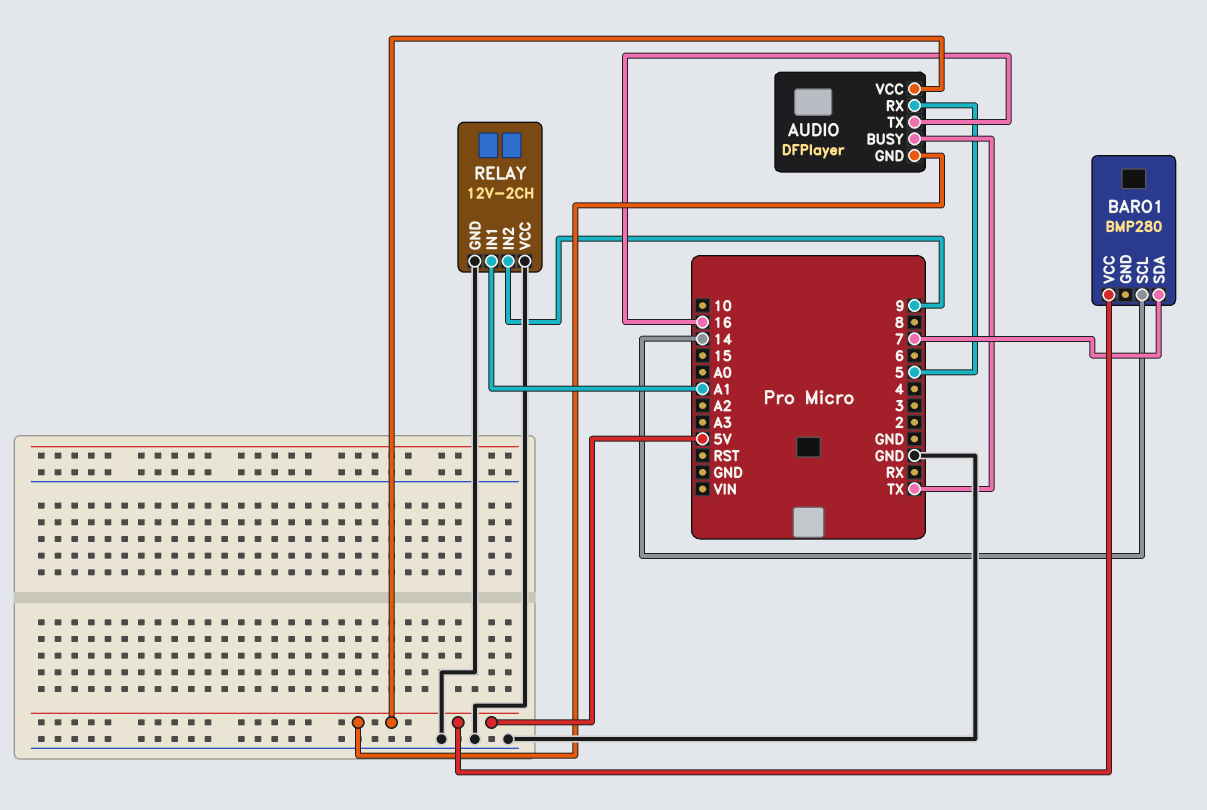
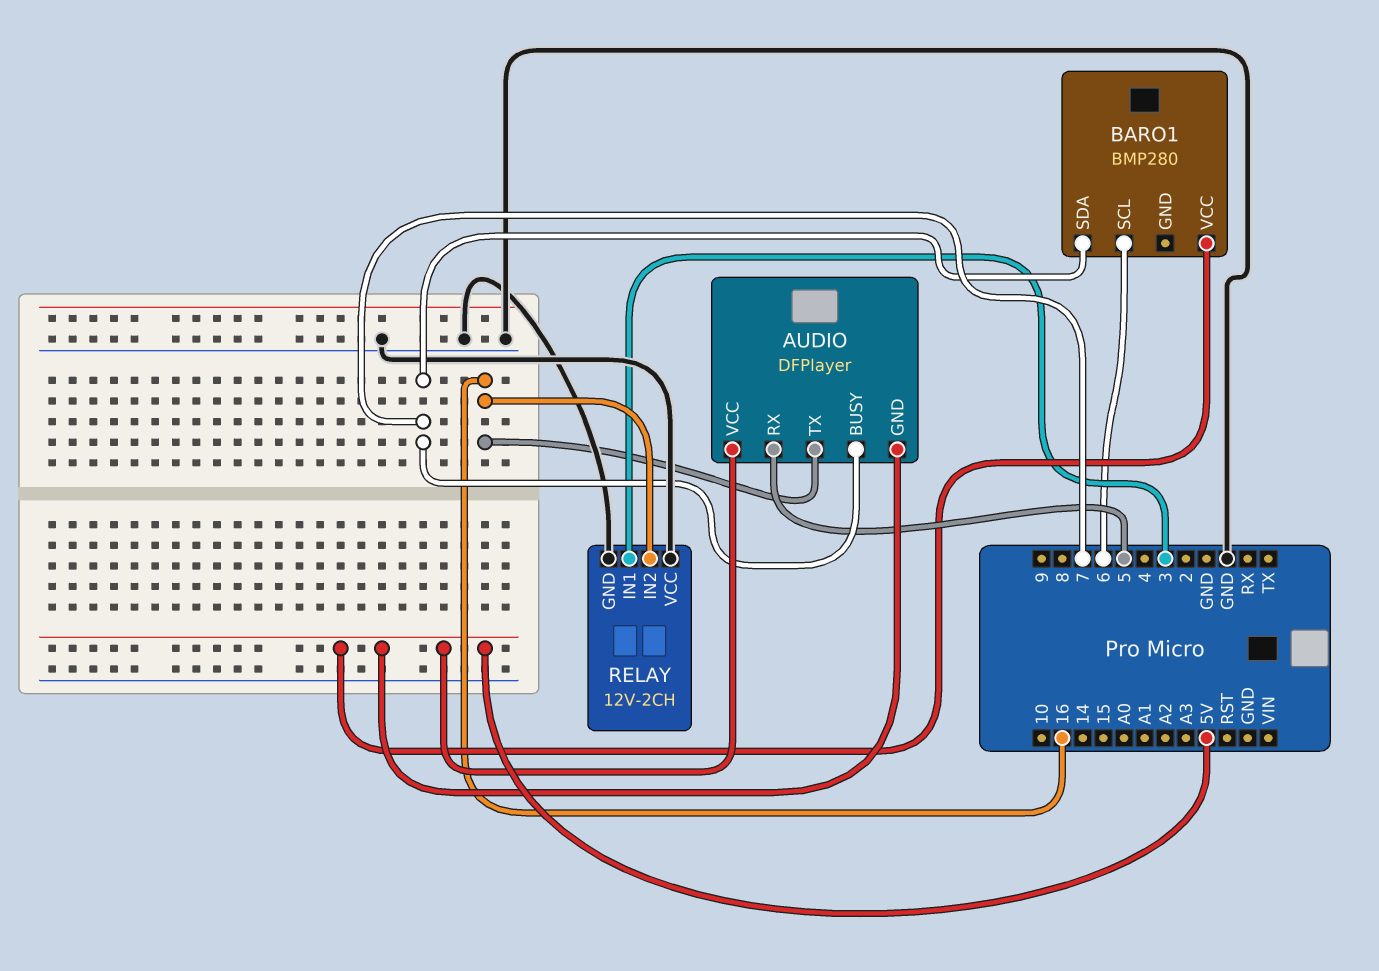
AUDIO pin BUSY: TX -> 7
BARO1 pin SCL: 14 -> 6
RELAY pin IN1: A1 -> 3
RELAY pin IN2: 9 -> 16

